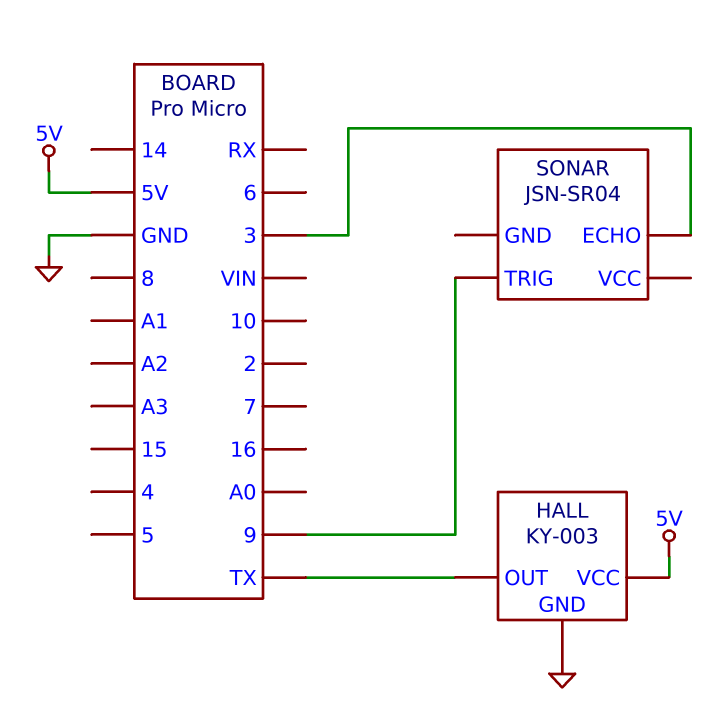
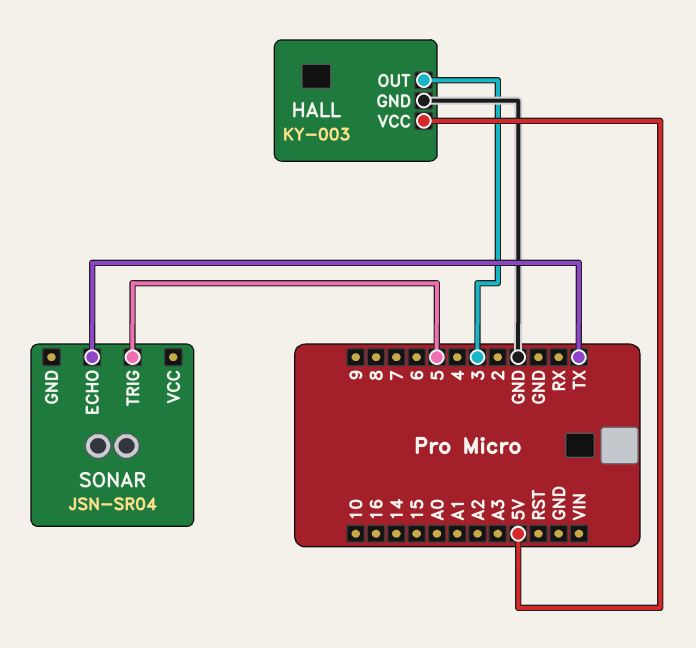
HALL pin OUT: TX -> 3
SONAR pin ECHO: 3 -> TX
SONAR pin TRIG: 9 -> 5

